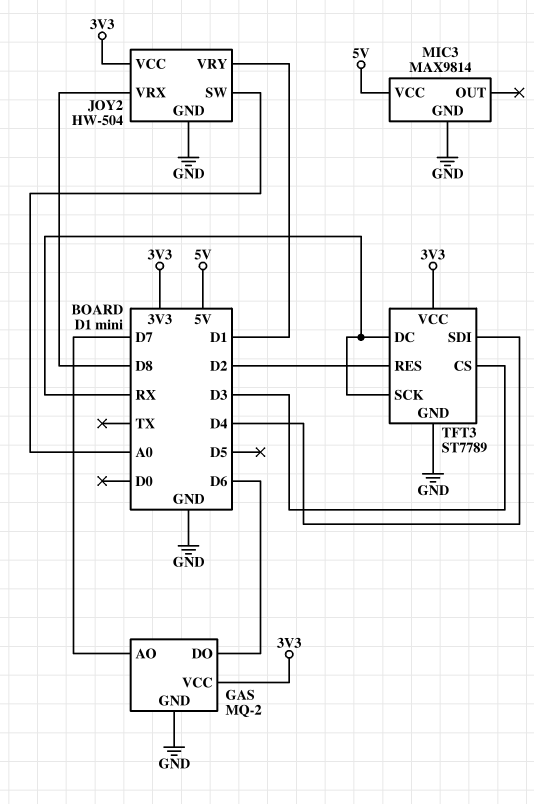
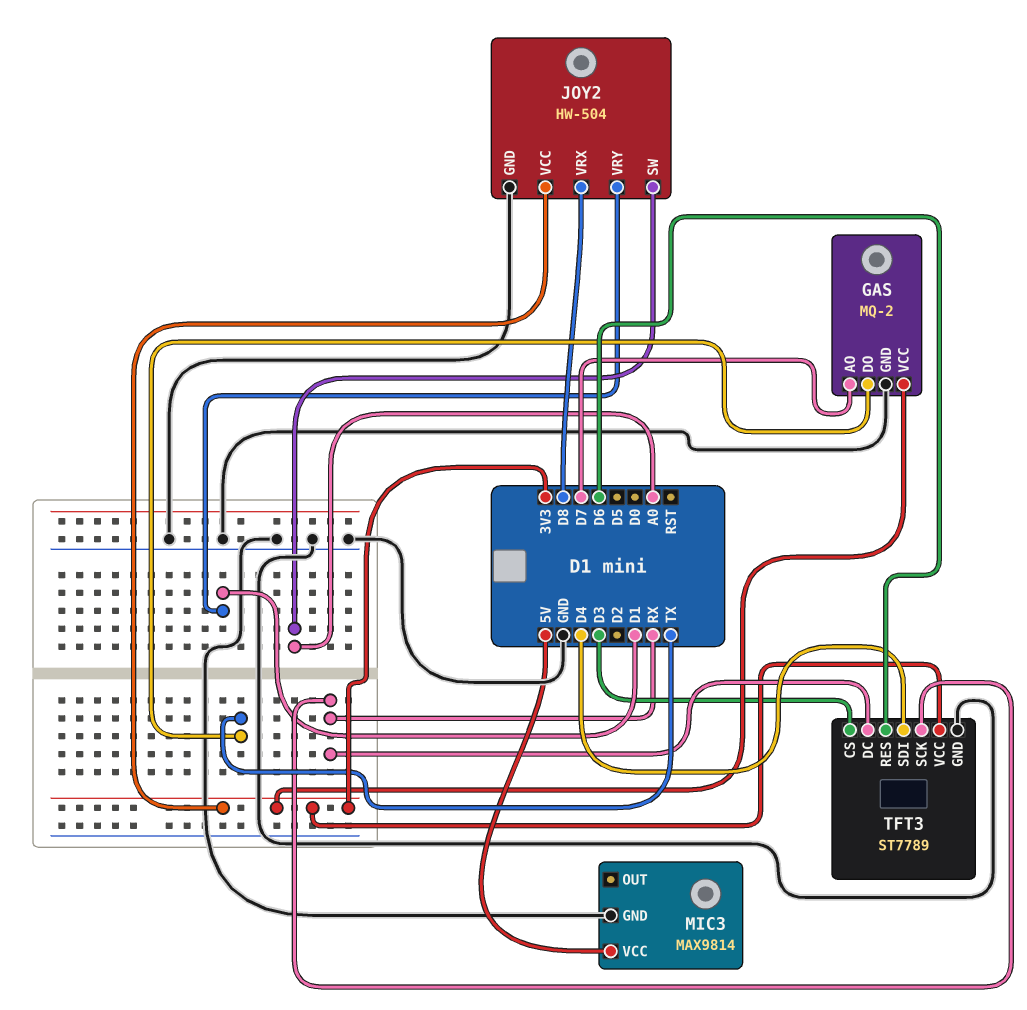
GAS pin DO: D6 -> TX
TFT3 pin RES: D2 -> D6

